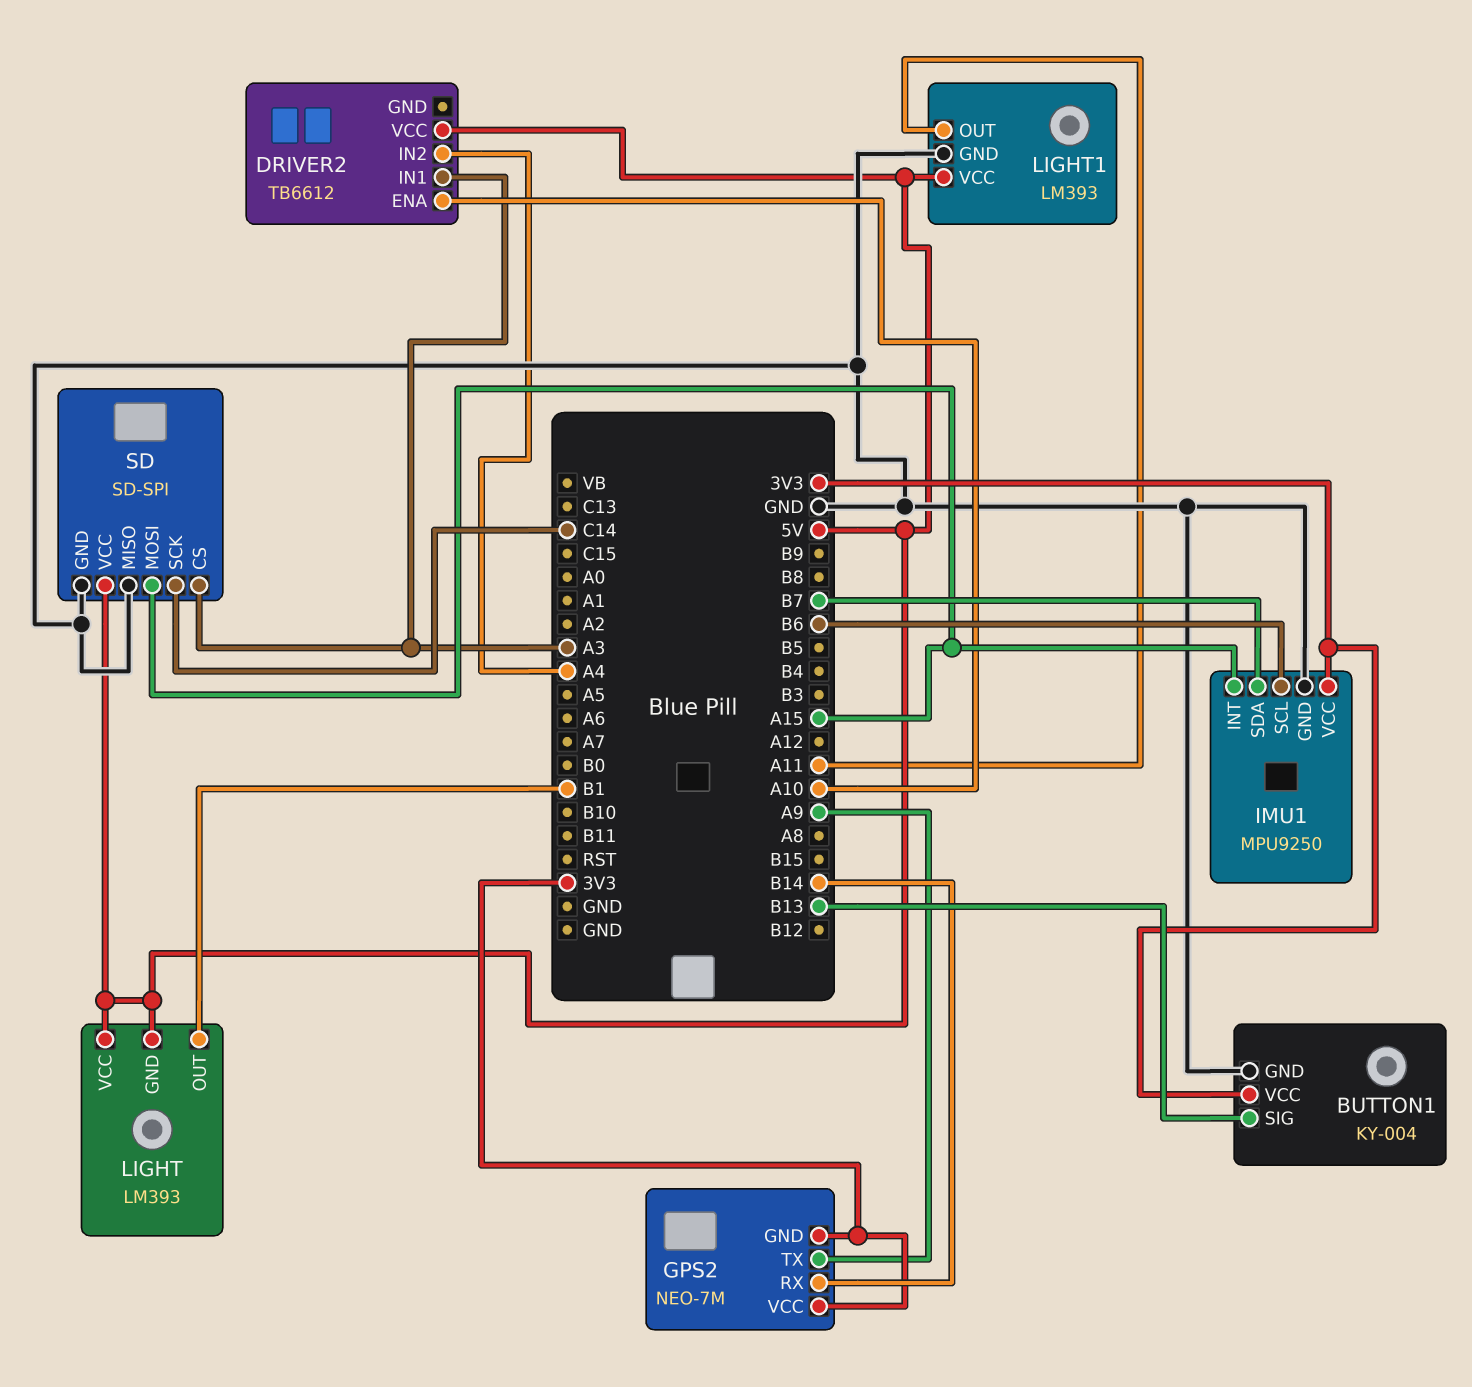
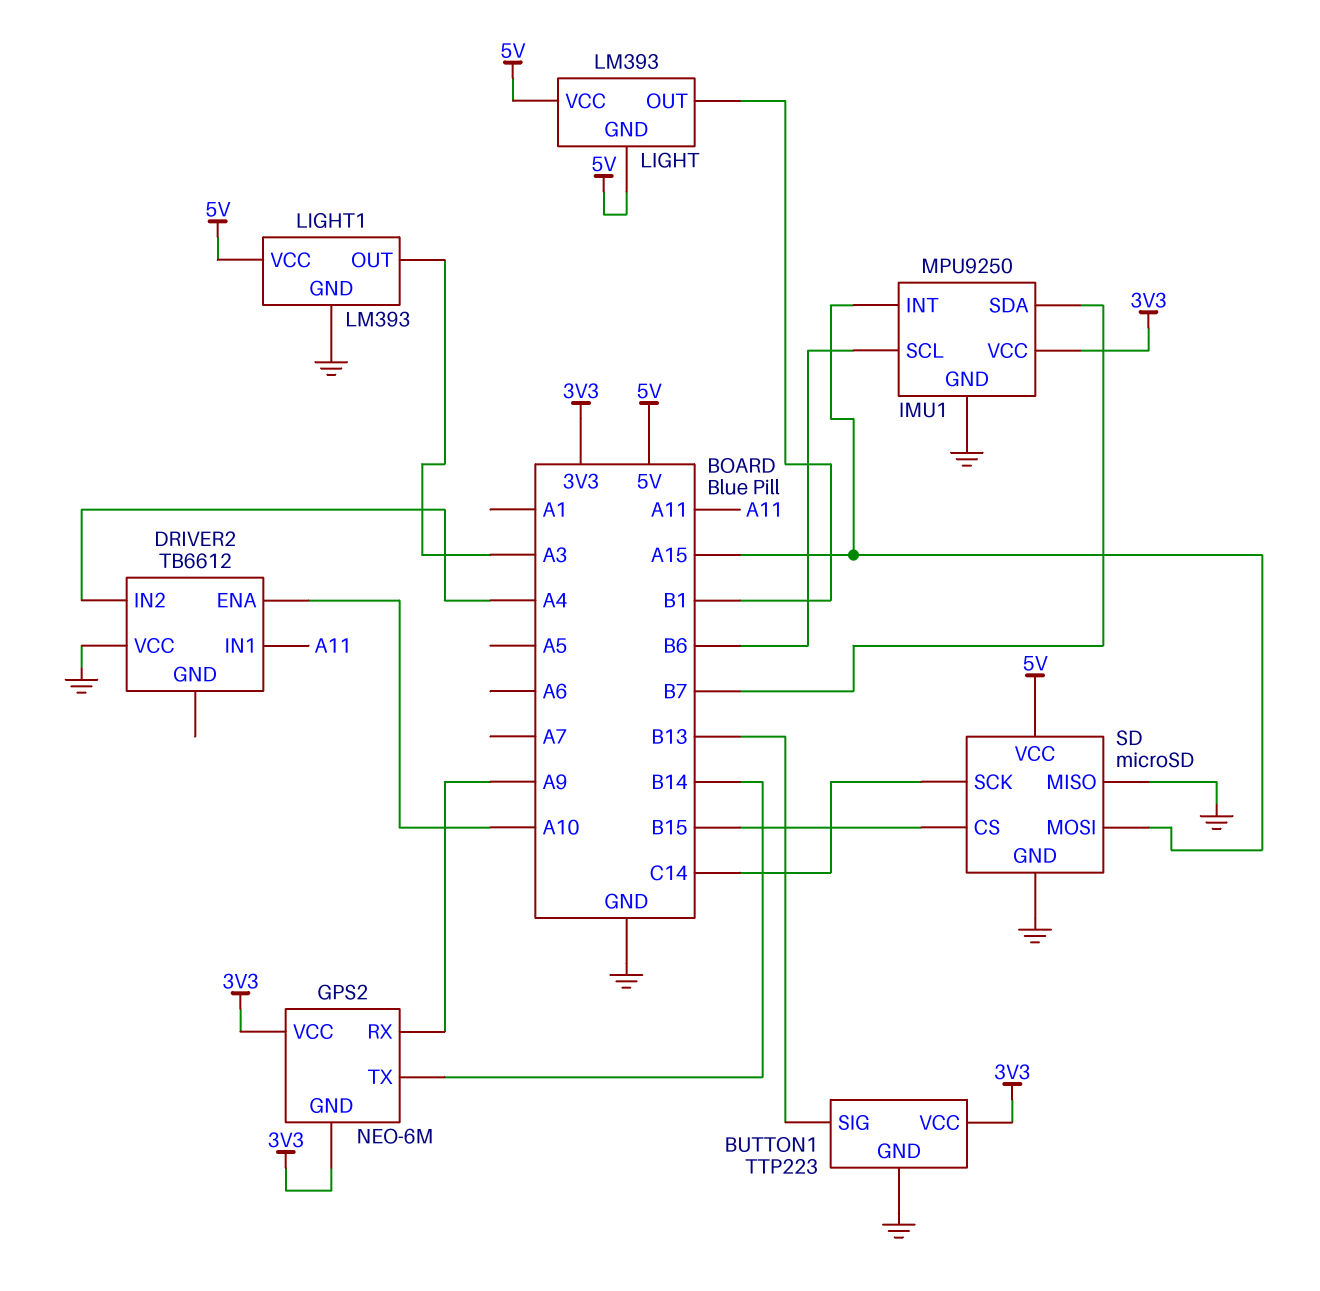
BUTTON1: KY-004 -> TTP223
DRIVER2 pin IN1: A3 -> A11
DRIVER2 pin VCC: 5V -> GND
GPS2: NEO-7M -> NEO-6M
GPS2 pin RX: B14 -> A9
GPS2 pin TX: A9 -> B14
LIGHT1 pin OUT: A11 -> A3
SD: SD-SPI -> microSD
SD pin CS: A3 -> B15

